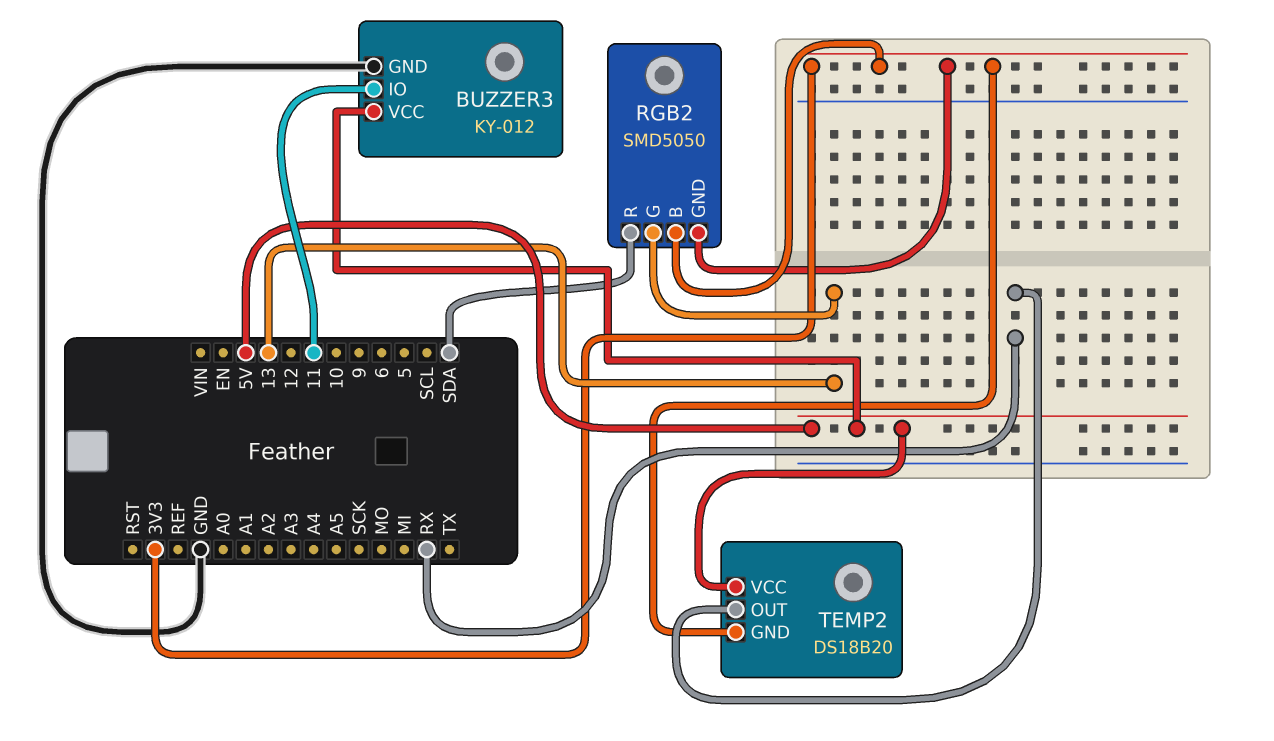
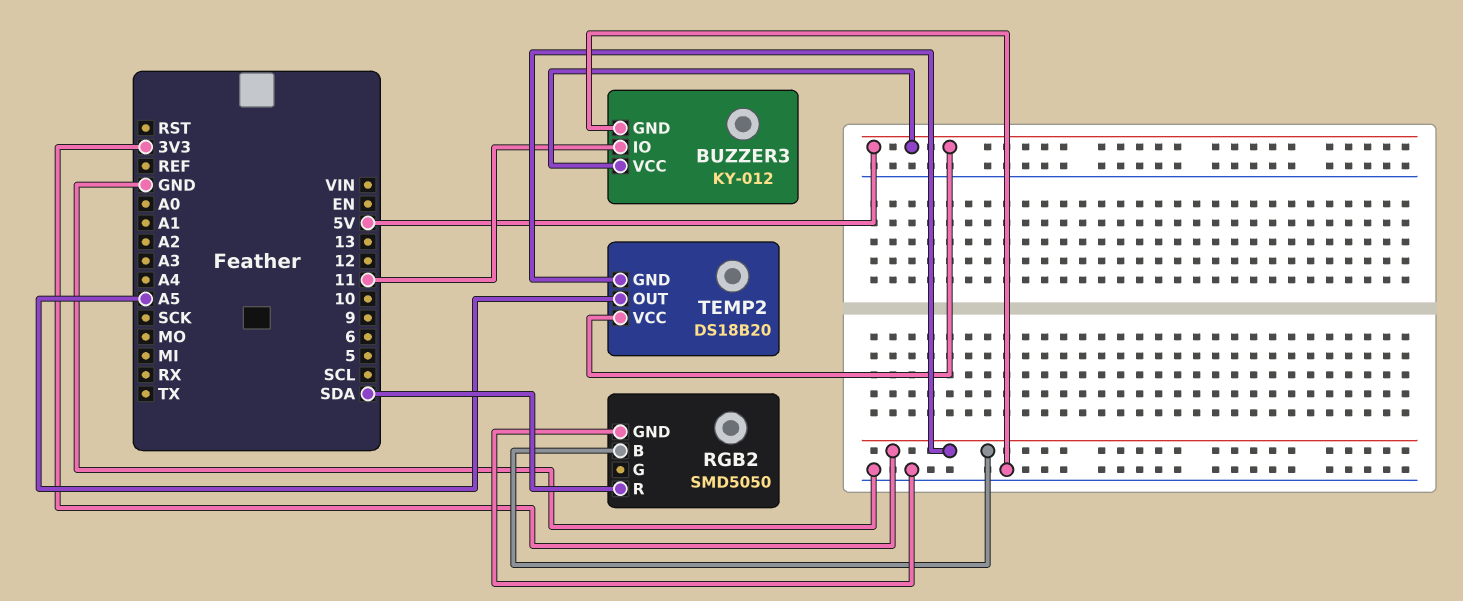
RGB2 pin G: 13 -> none
RGB2 pin GND: 3V3 -> GND
TEMP2 pin OUT: RX -> A5

